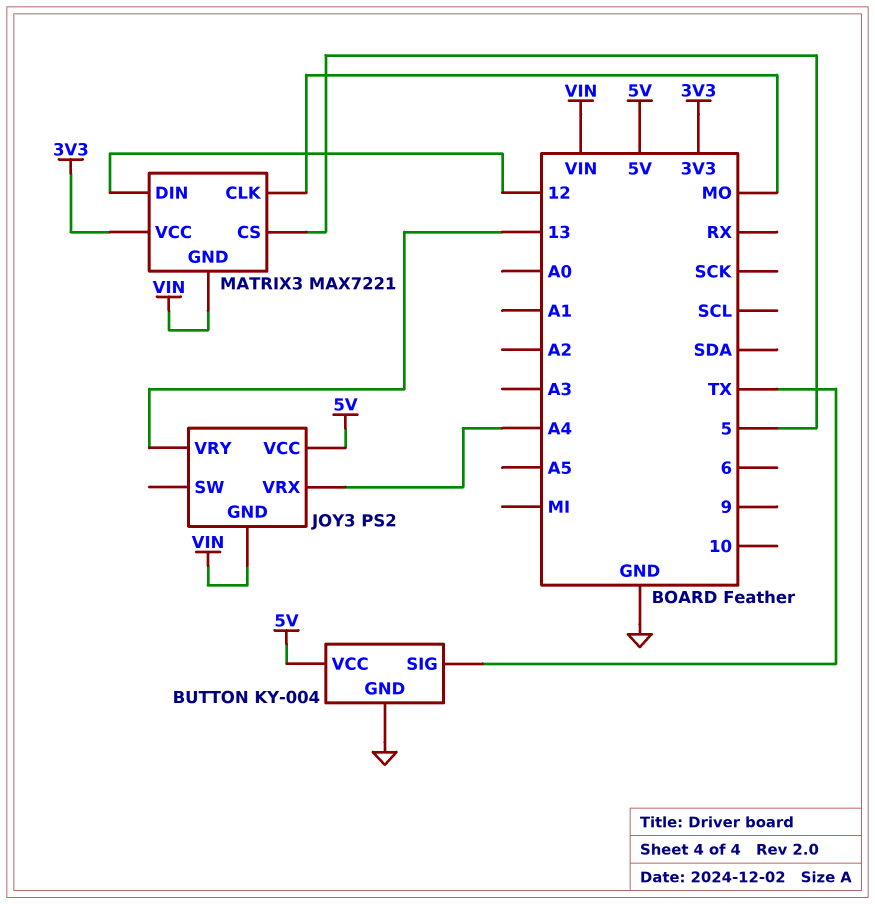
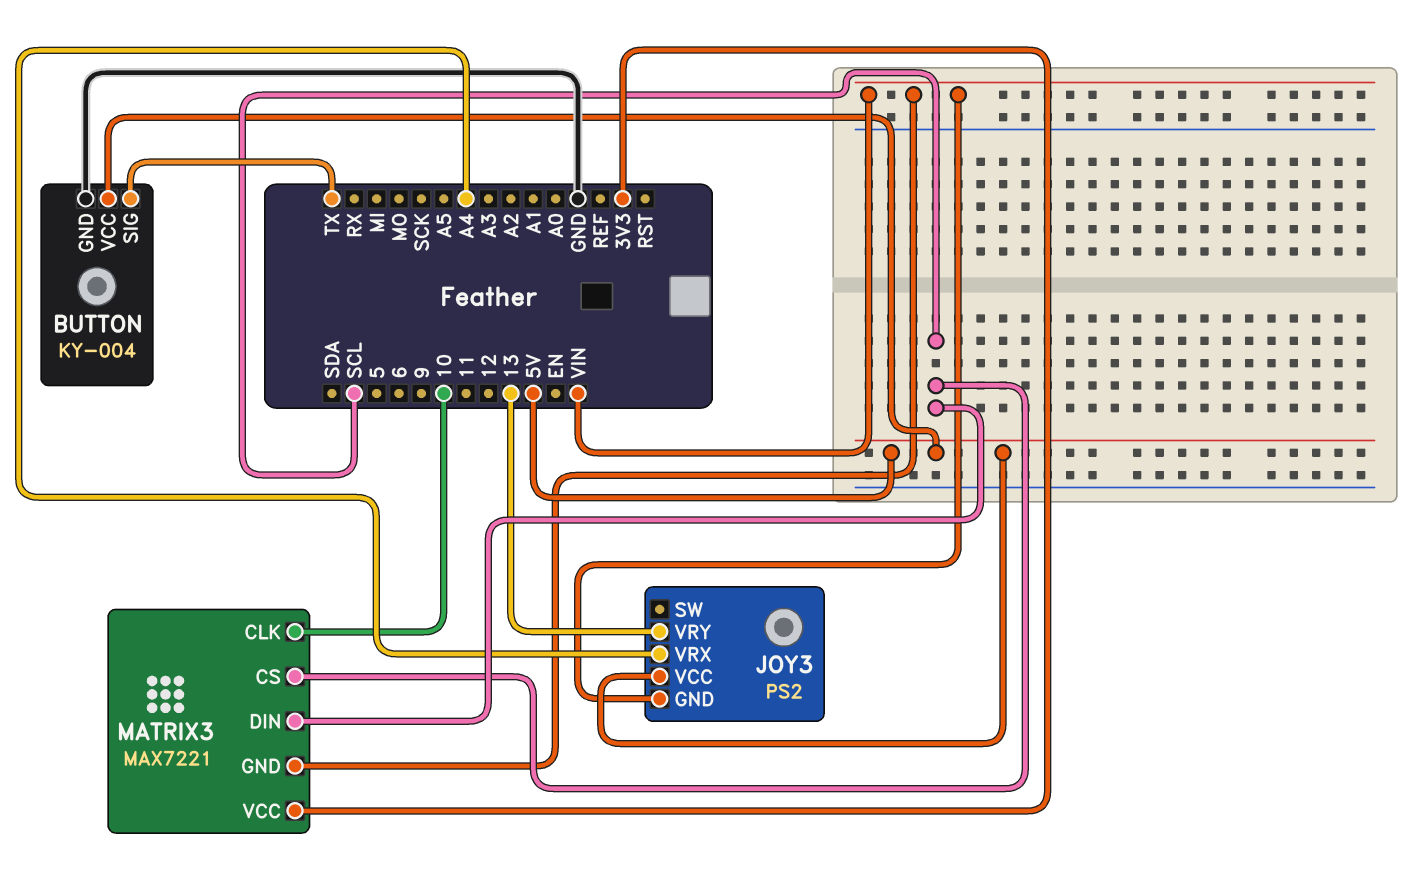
MATRIX3 pin CLK: MO -> 10
MATRIX3 pin CS: 5 -> SCL
MATRIX3 pin DIN: 12 -> SCL

